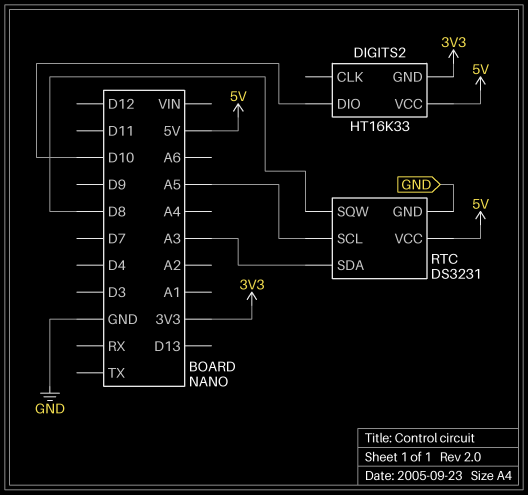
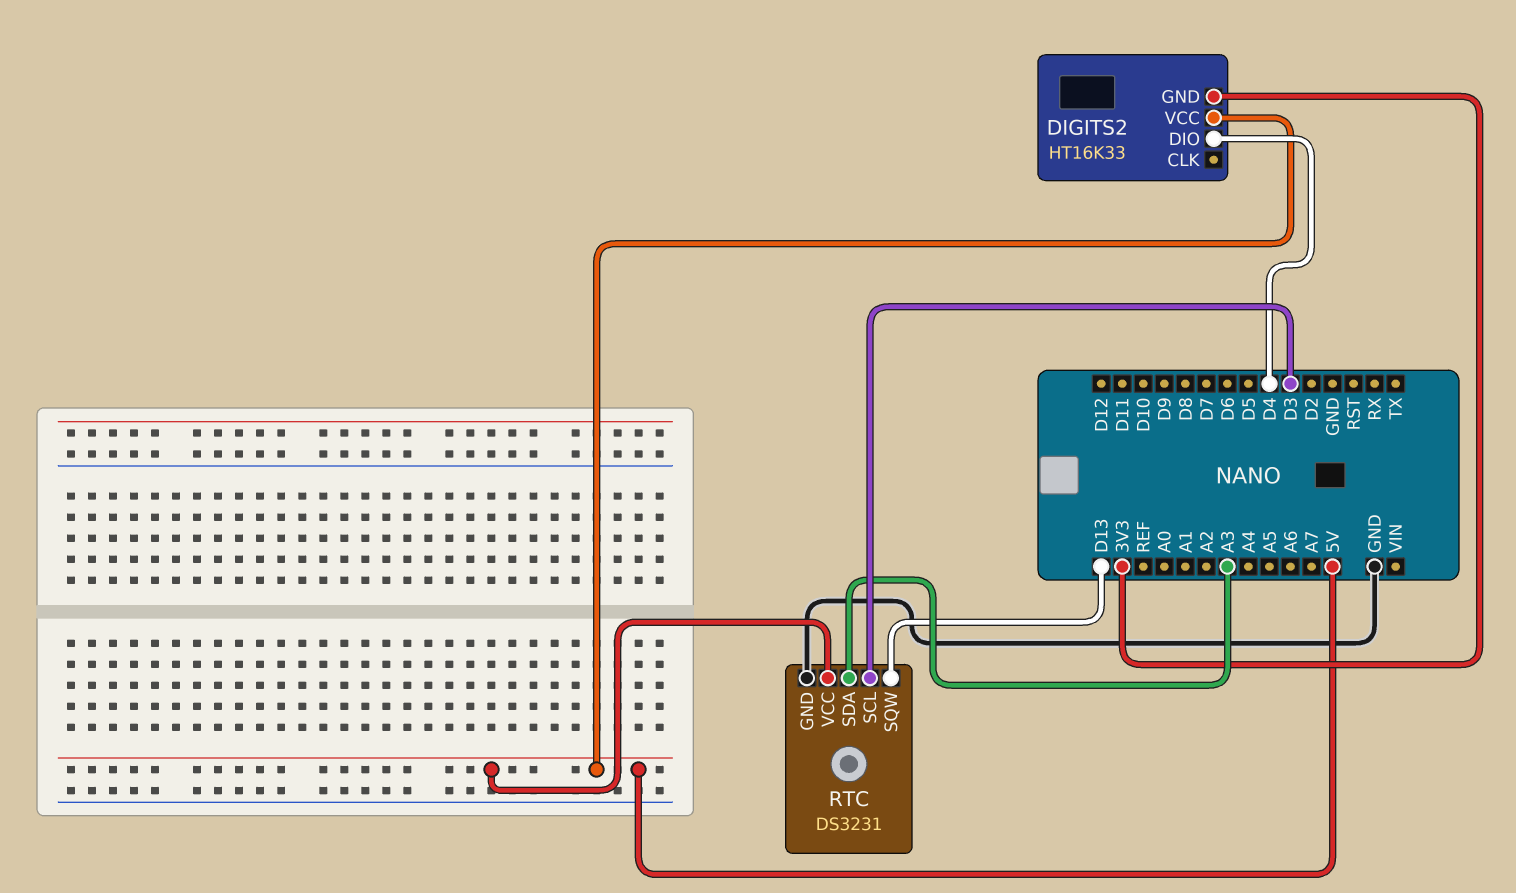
DIGITS2 pin DIO: D10 -> D4
RTC pin SCL: A5 -> D3
RTC pin SQW: D8 -> D13

